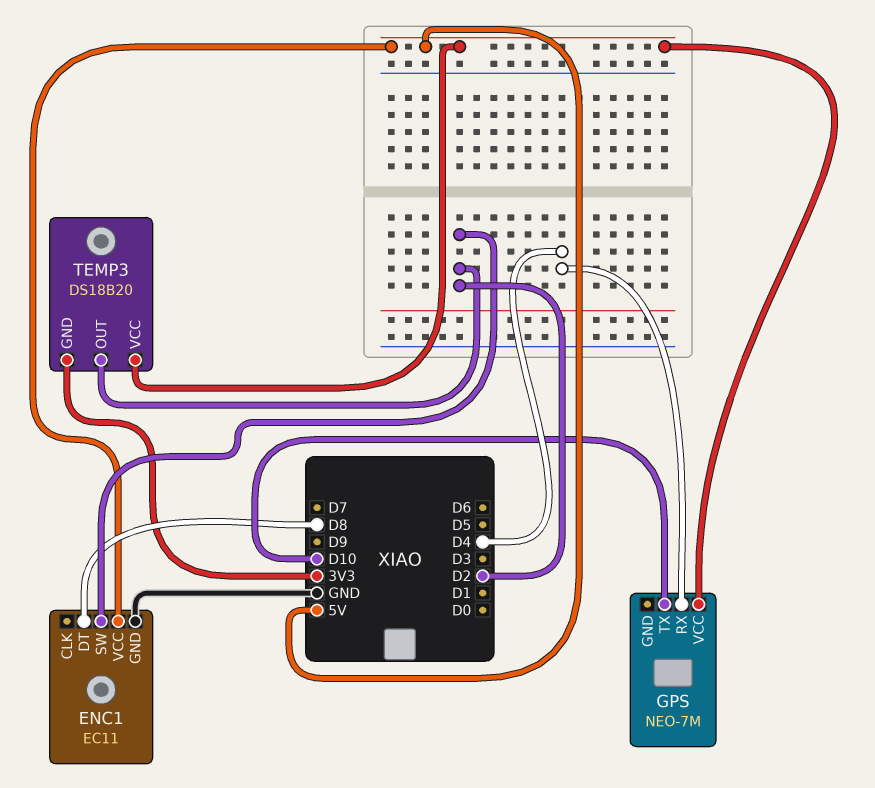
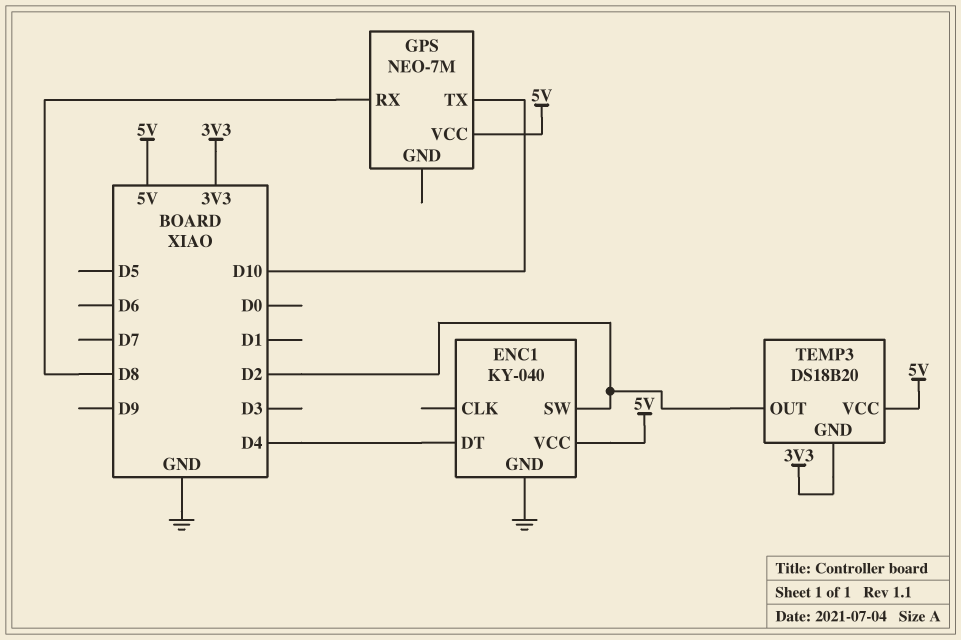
ENC1: EC11 -> KY-040
ENC1 pin DT: D8 -> D4
GPS pin RX: D4 -> D8

